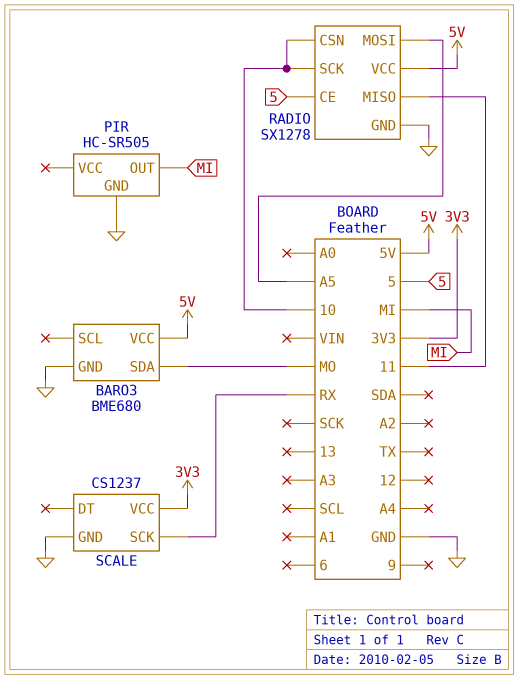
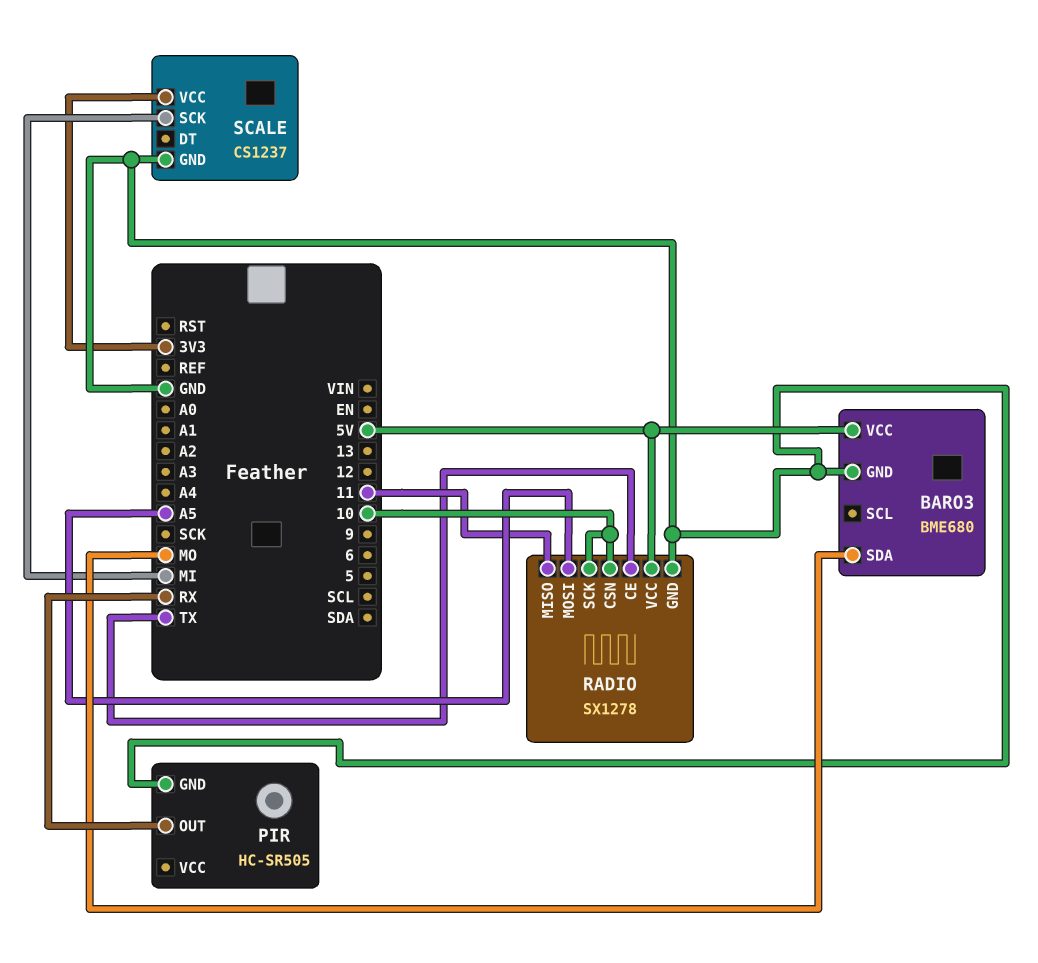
PIR pin OUT: MI -> RX
RADIO pin CE: 5 -> TX
SCALE pin SCK: RX -> MI

